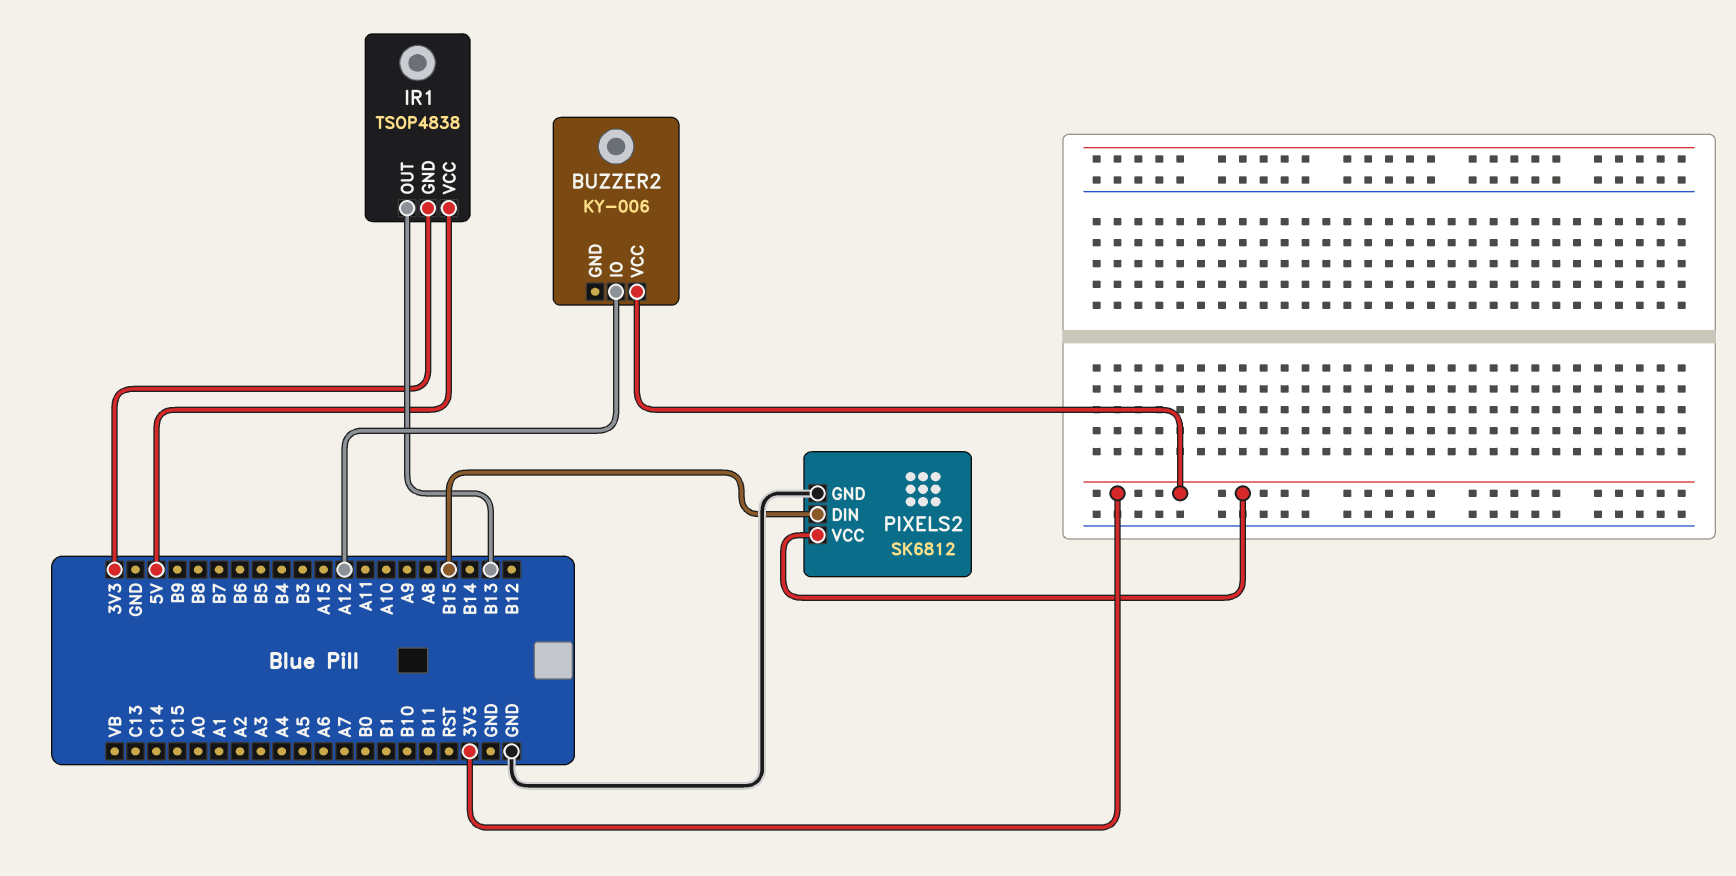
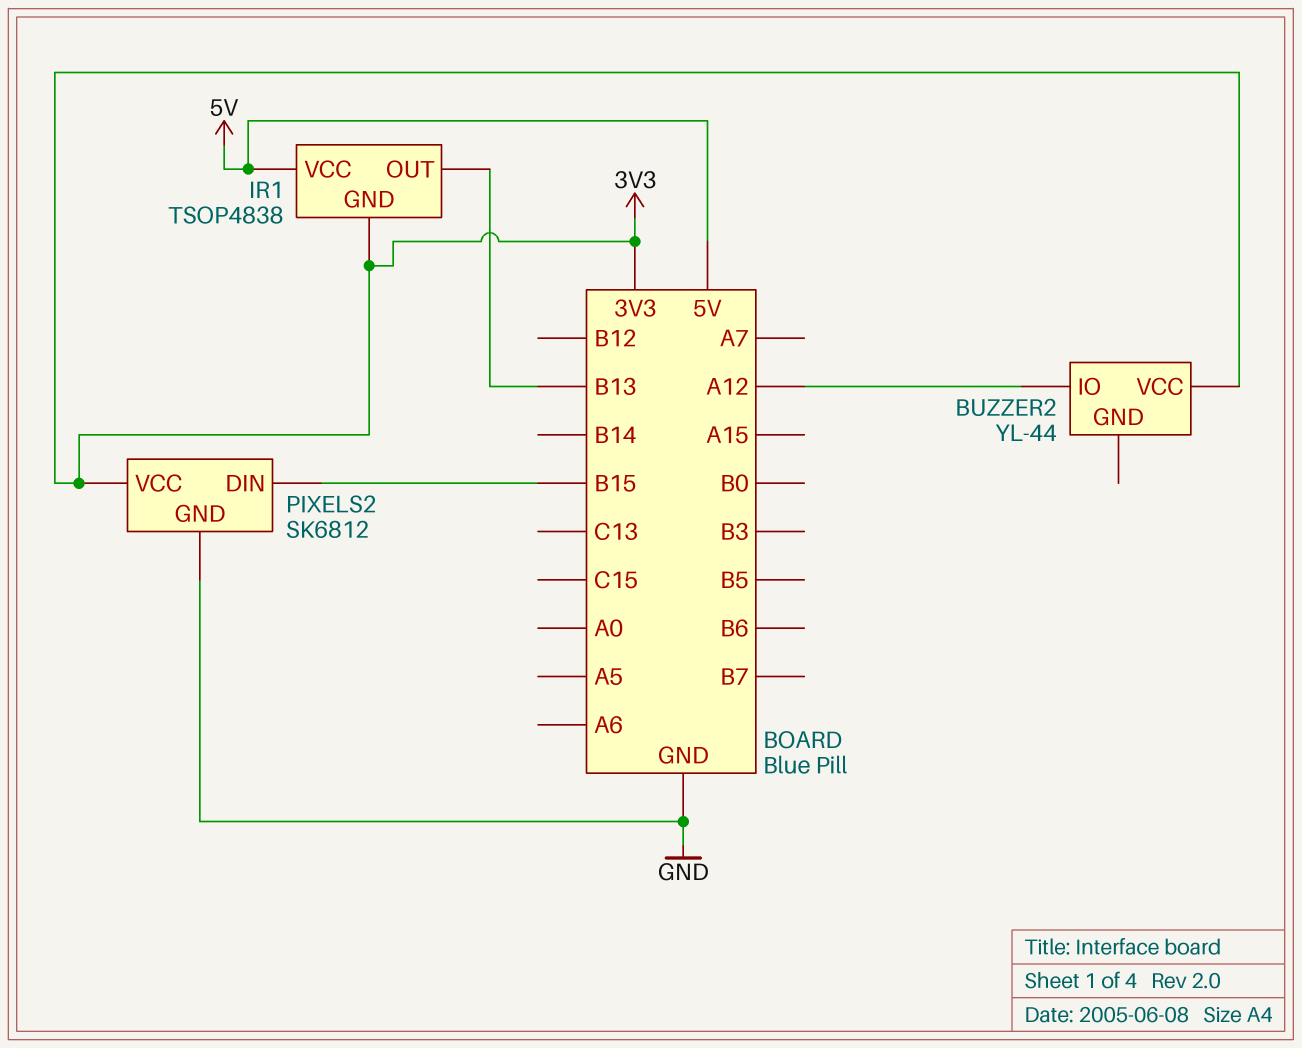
BUZZER2: KY-006 -> YL-44

